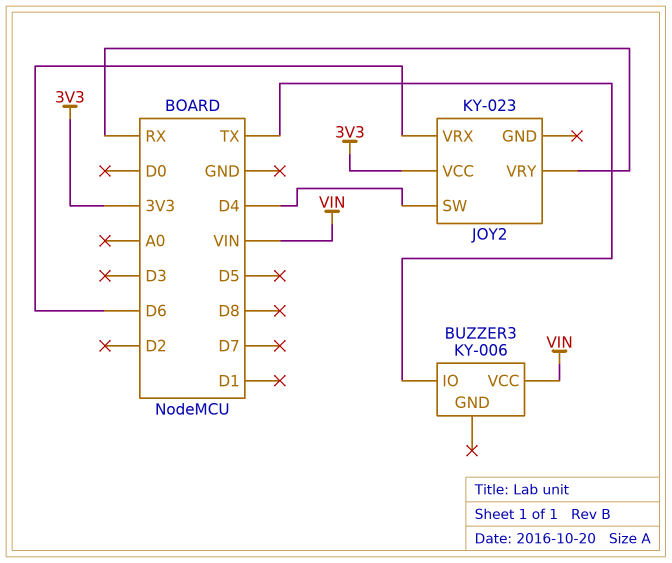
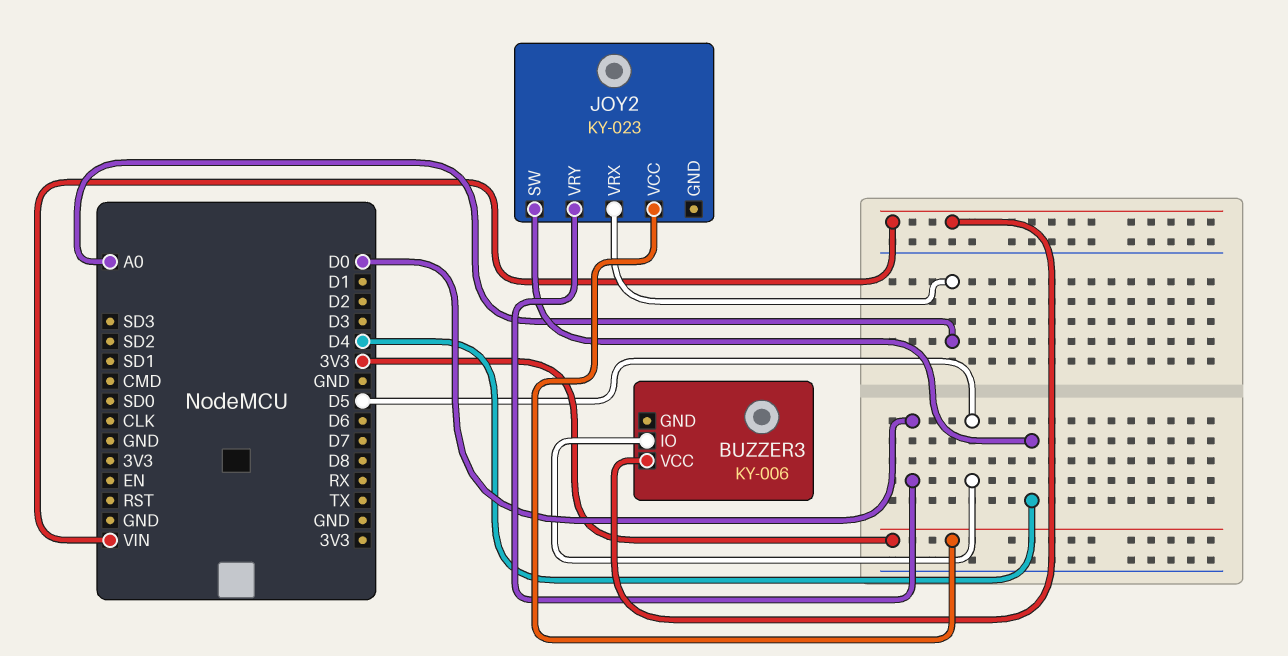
BUZZER3 pin IO: TX -> D5
JOY2 pin VRX: D6 -> A0
JOY2 pin VRY: RX -> D0

